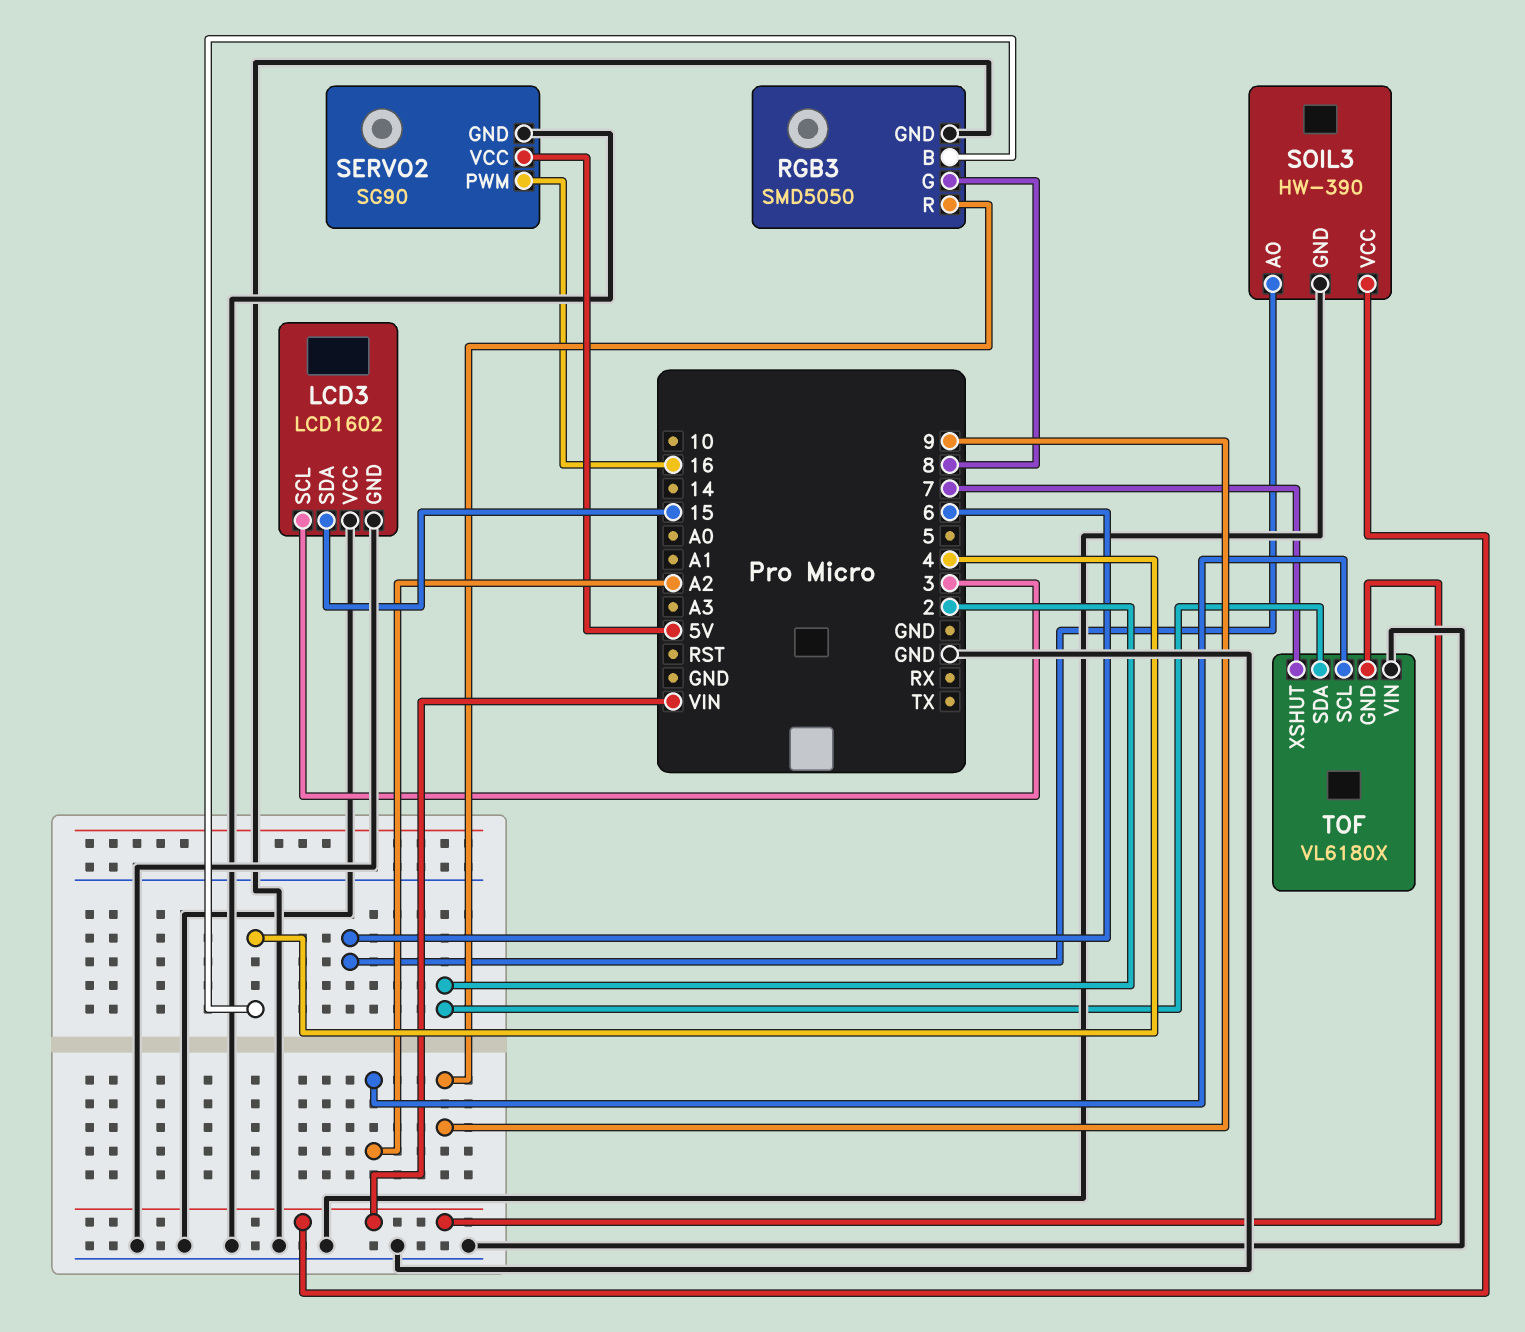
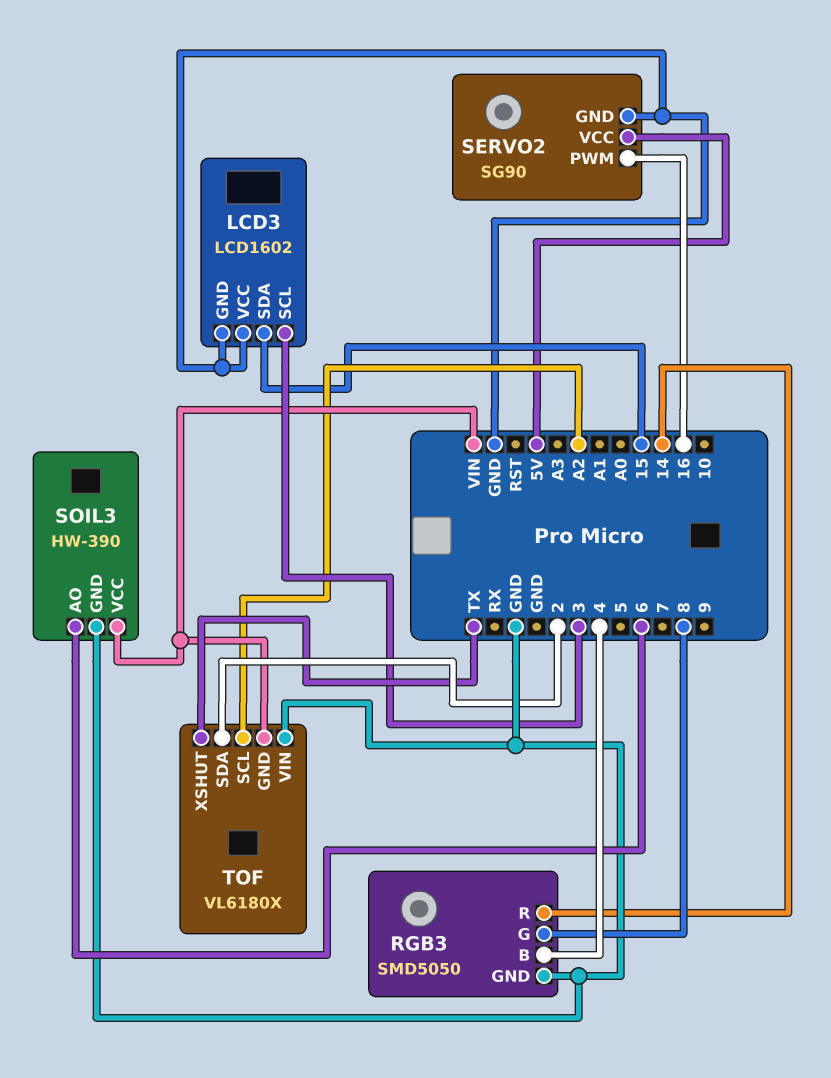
RGB3 pin R: 9 -> 14
TOF pin XSHUT: 7 -> TX

